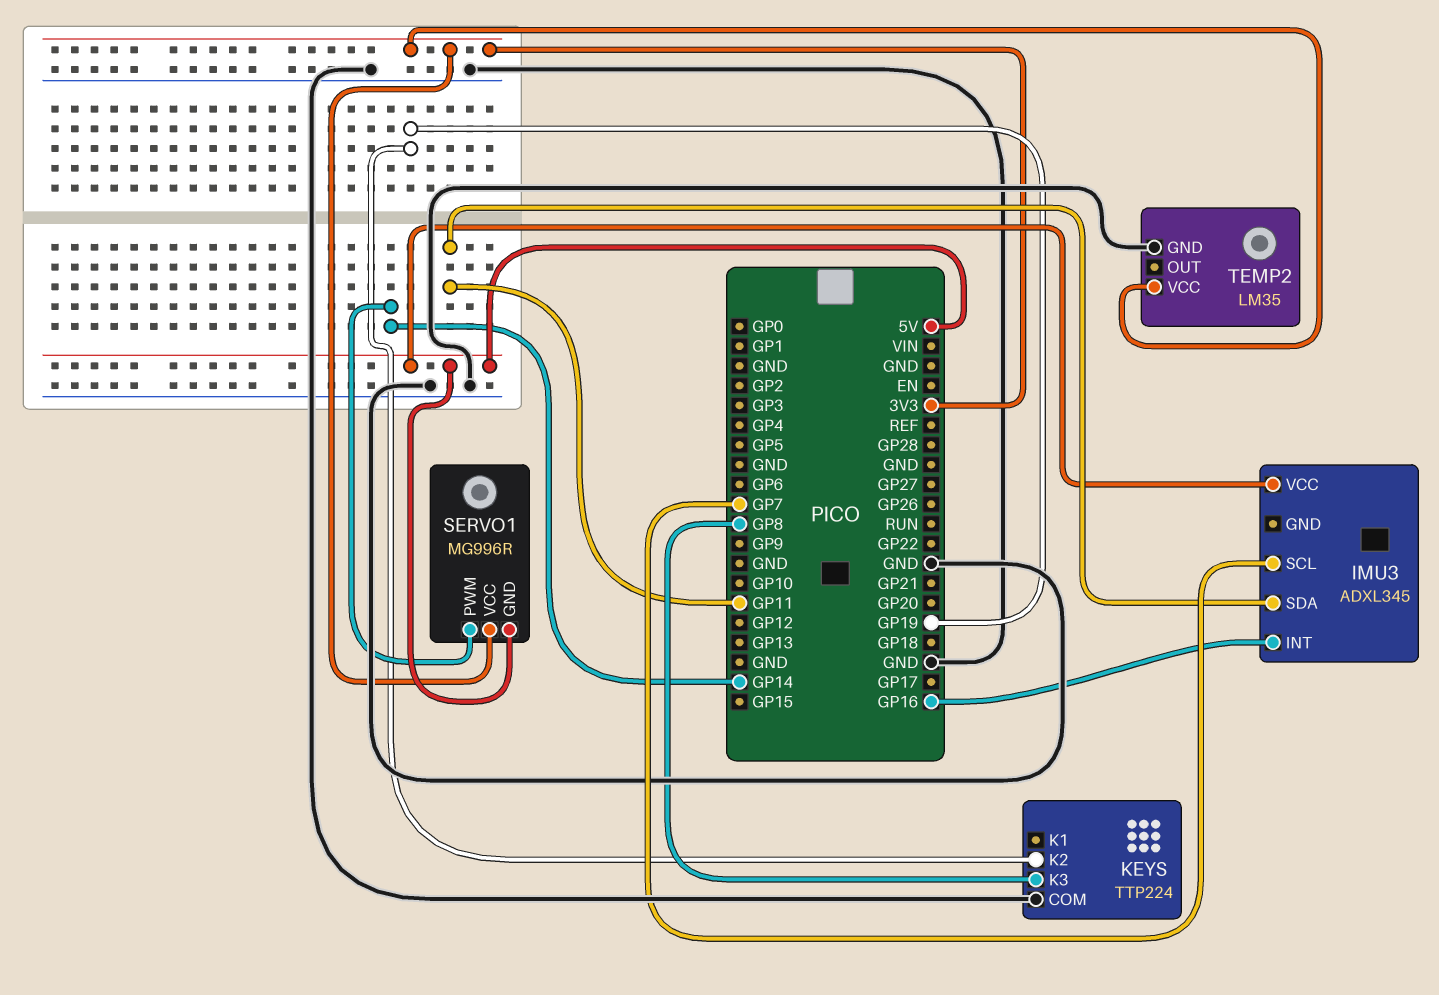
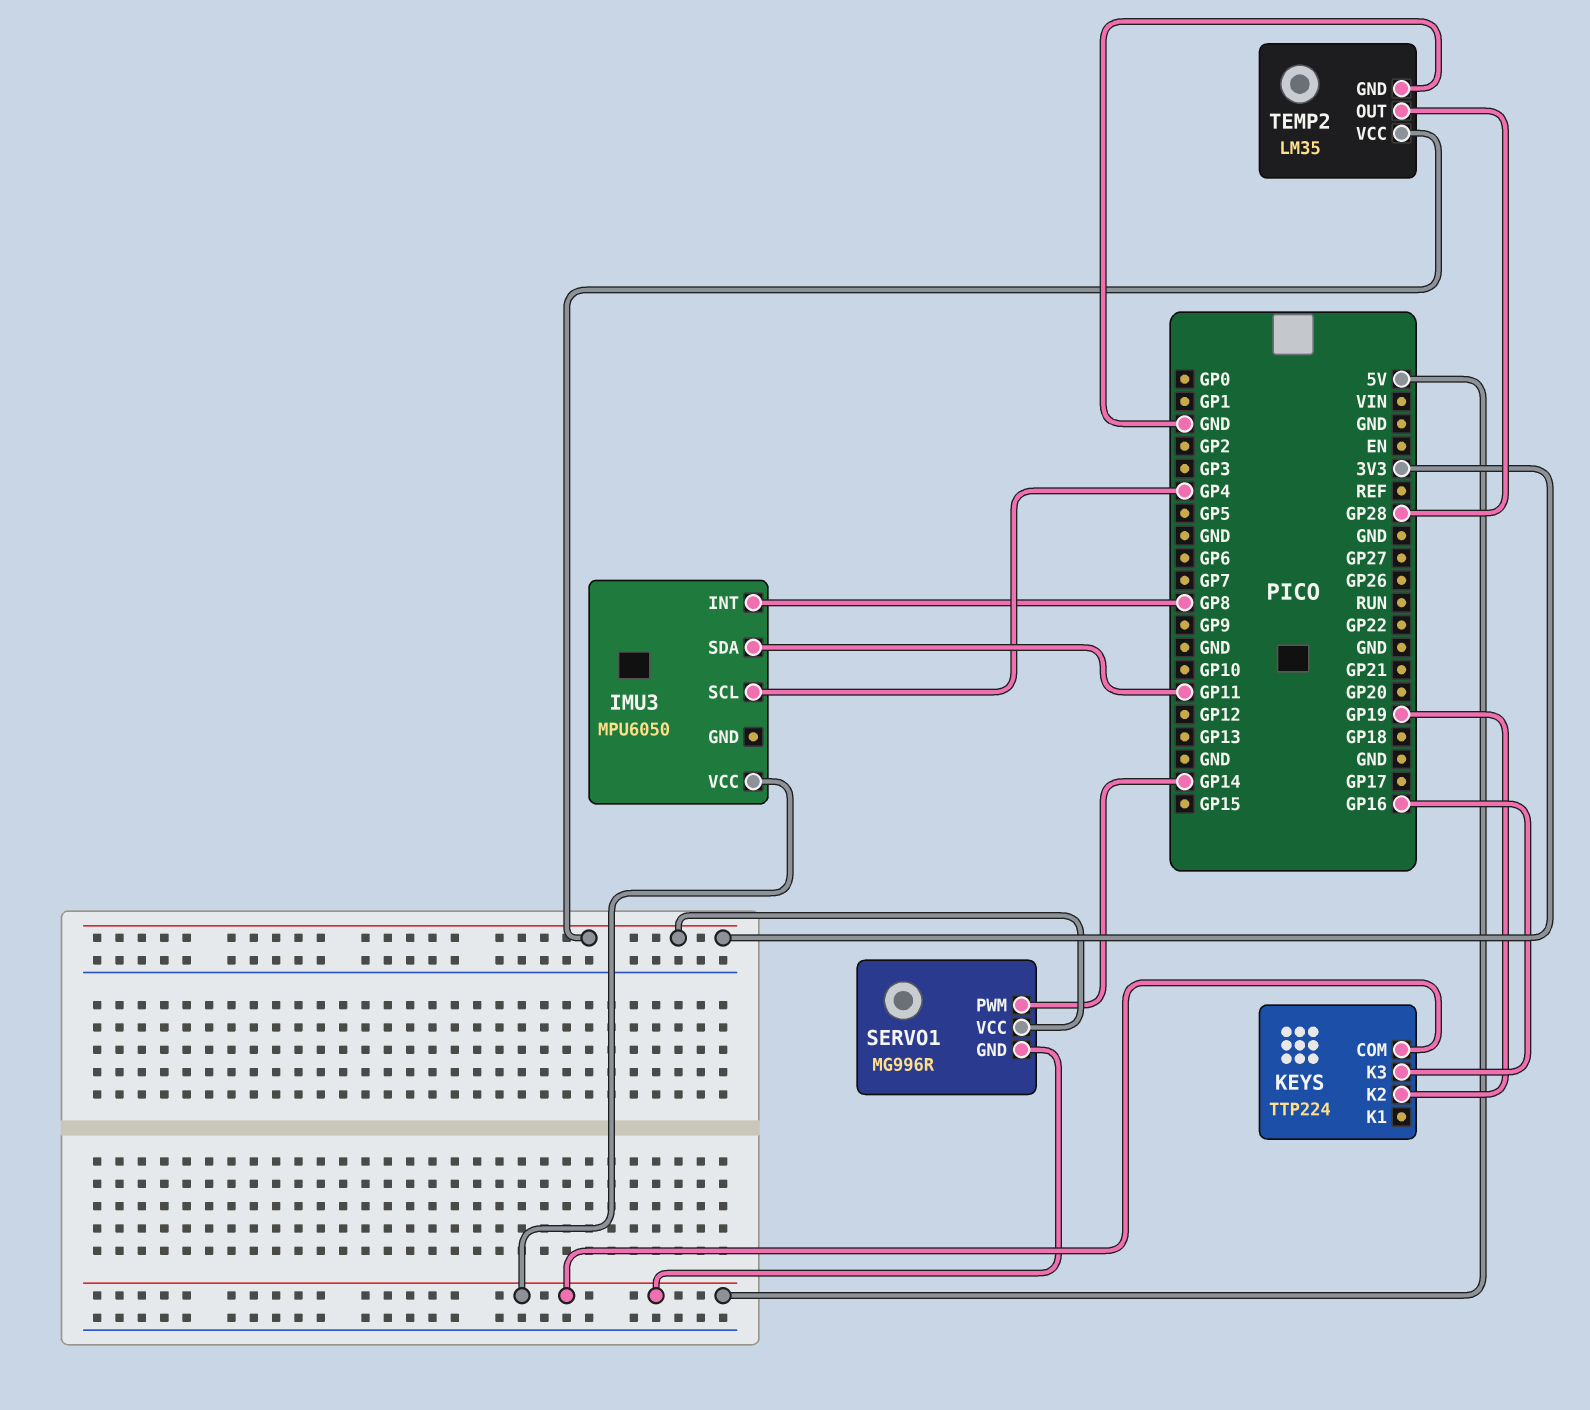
IMU3: ADXL345 -> MPU6050
IMU3 pin INT: GP16 -> GP8
IMU3 pin SCL: GP7 -> GP4
KEYS pin COM: GND -> 5V
KEYS pin K3: GP8 -> GP16
TEMP2 pin OUT: none -> GP28

